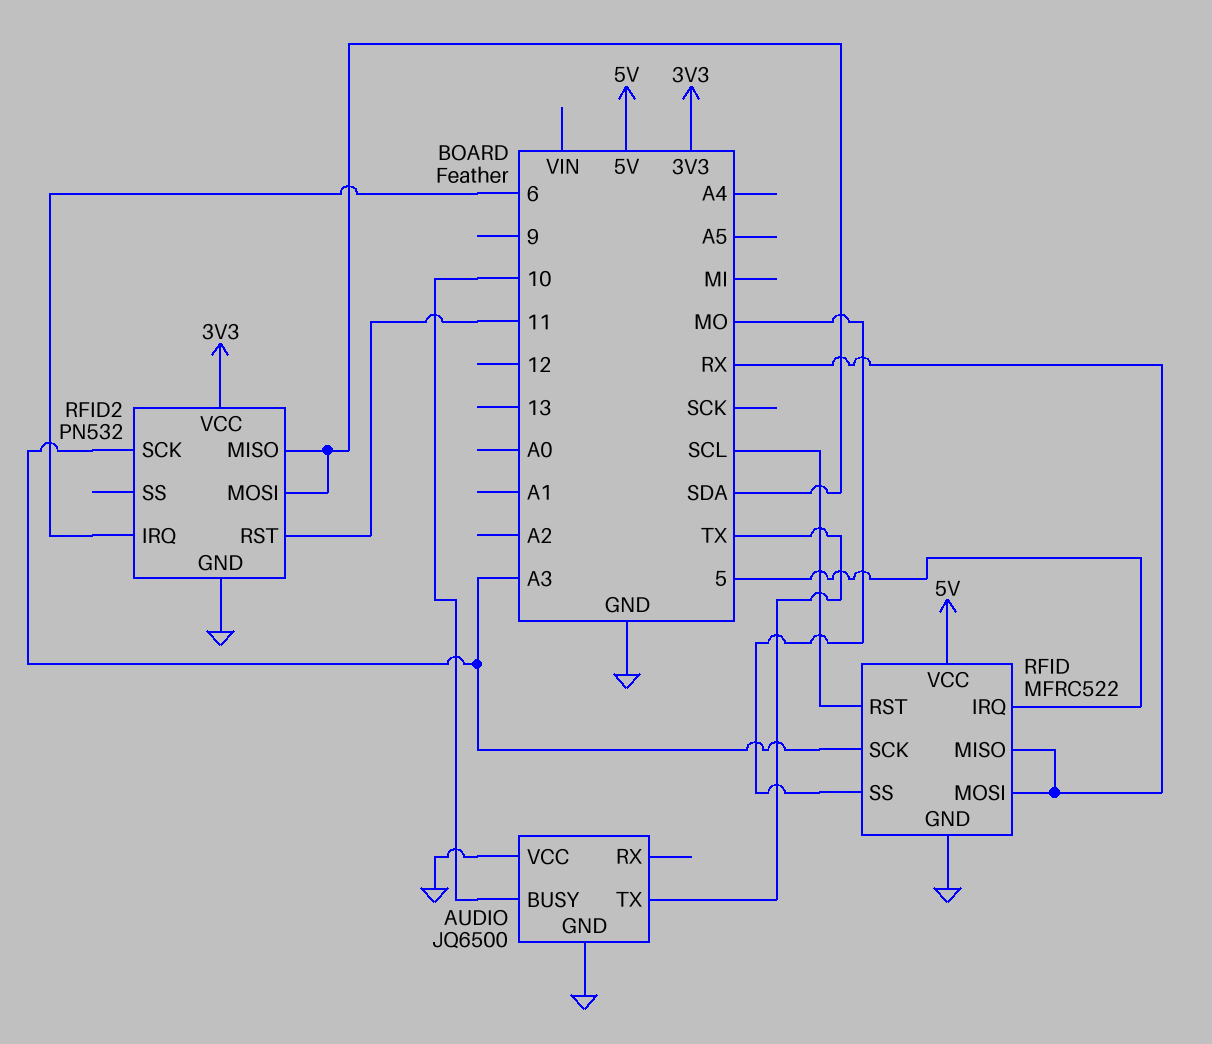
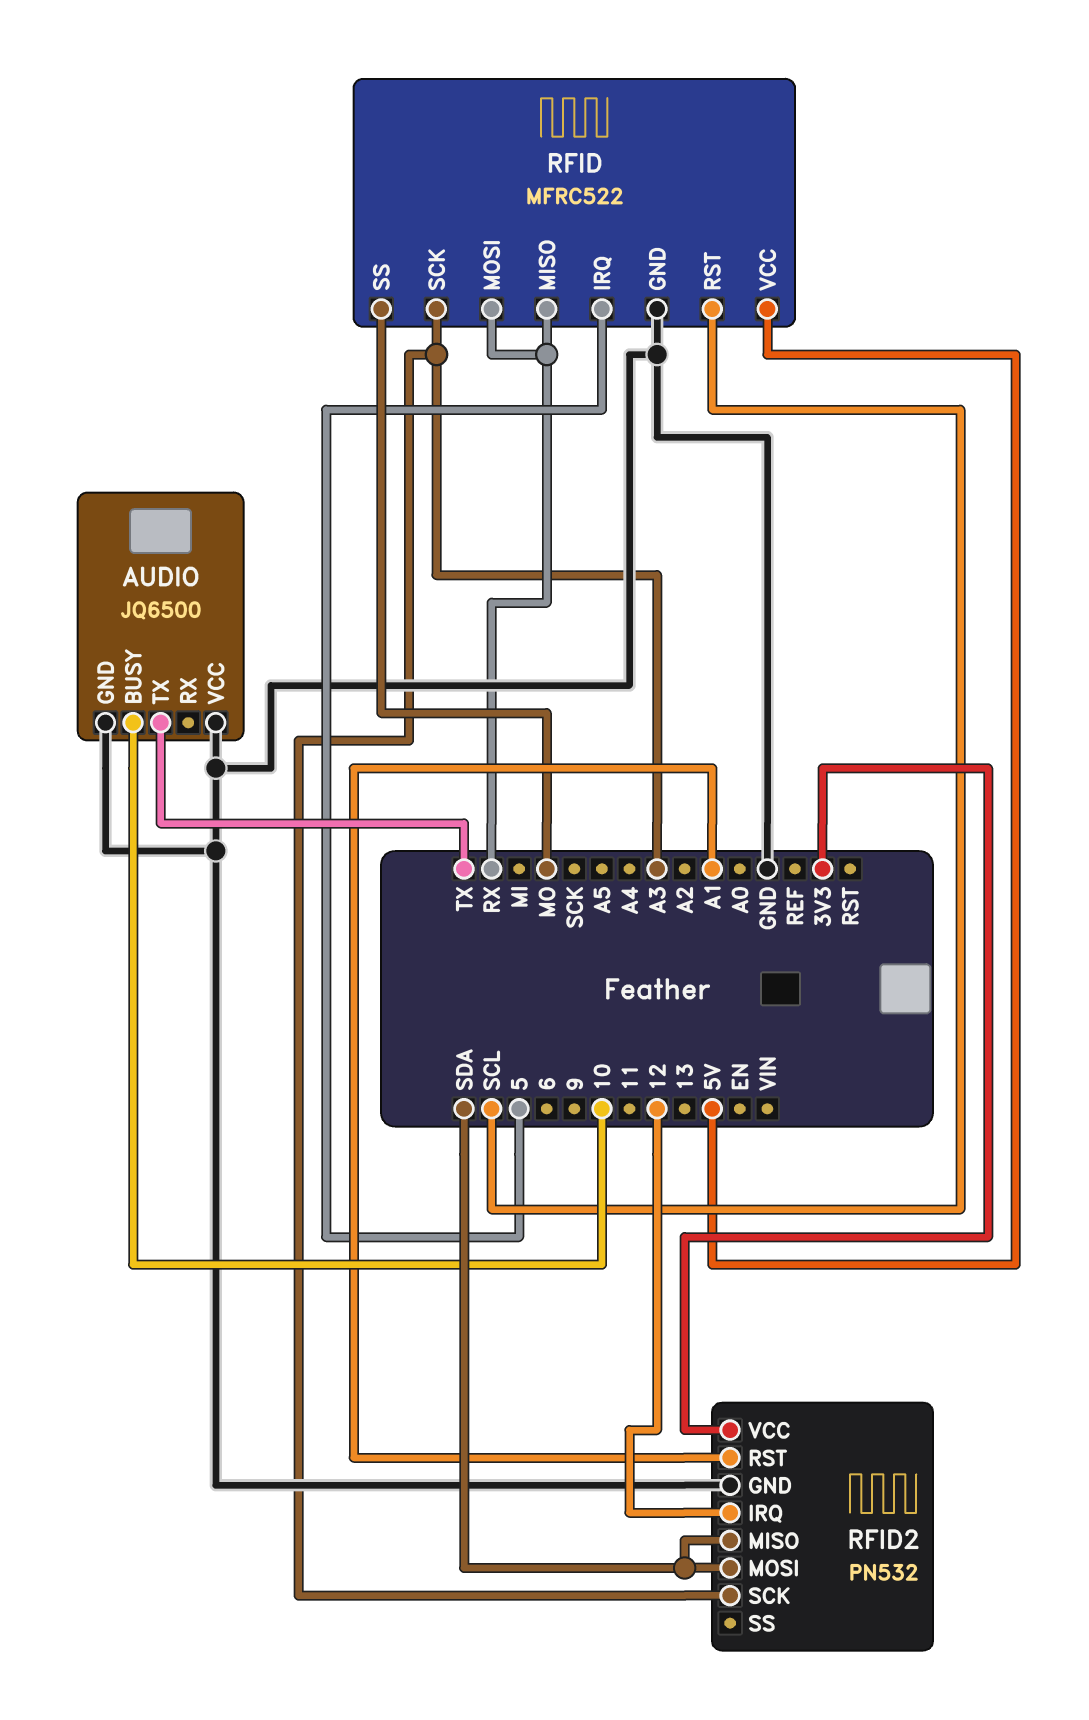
RFID2 pin IRQ: 6 -> 12
RFID2 pin RST: 11 -> A1

